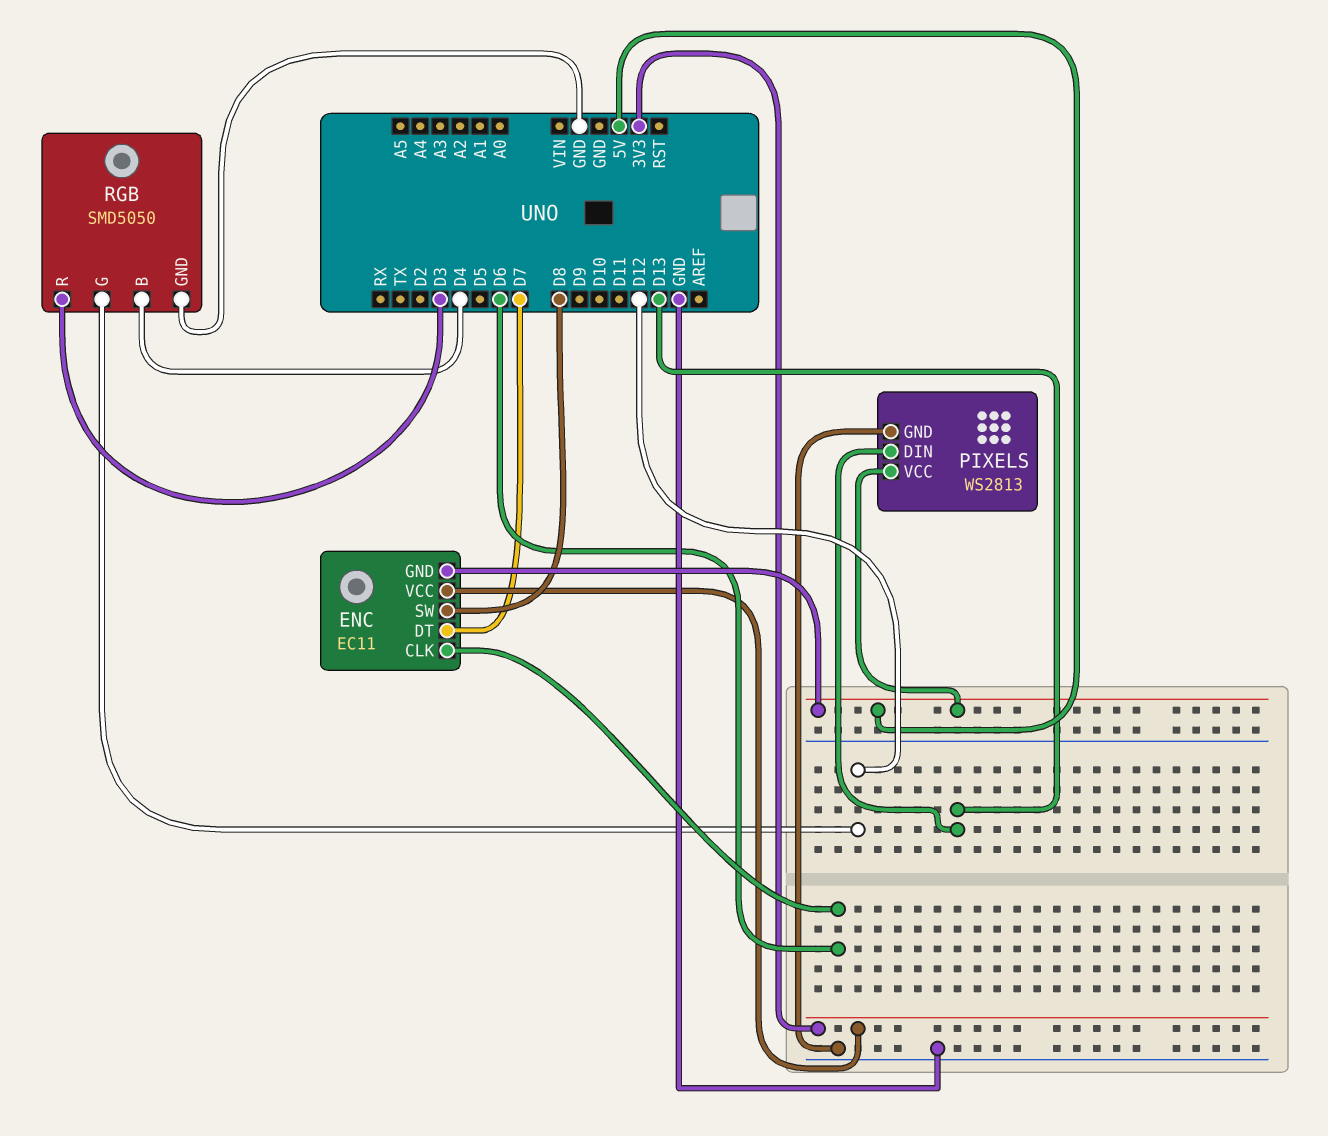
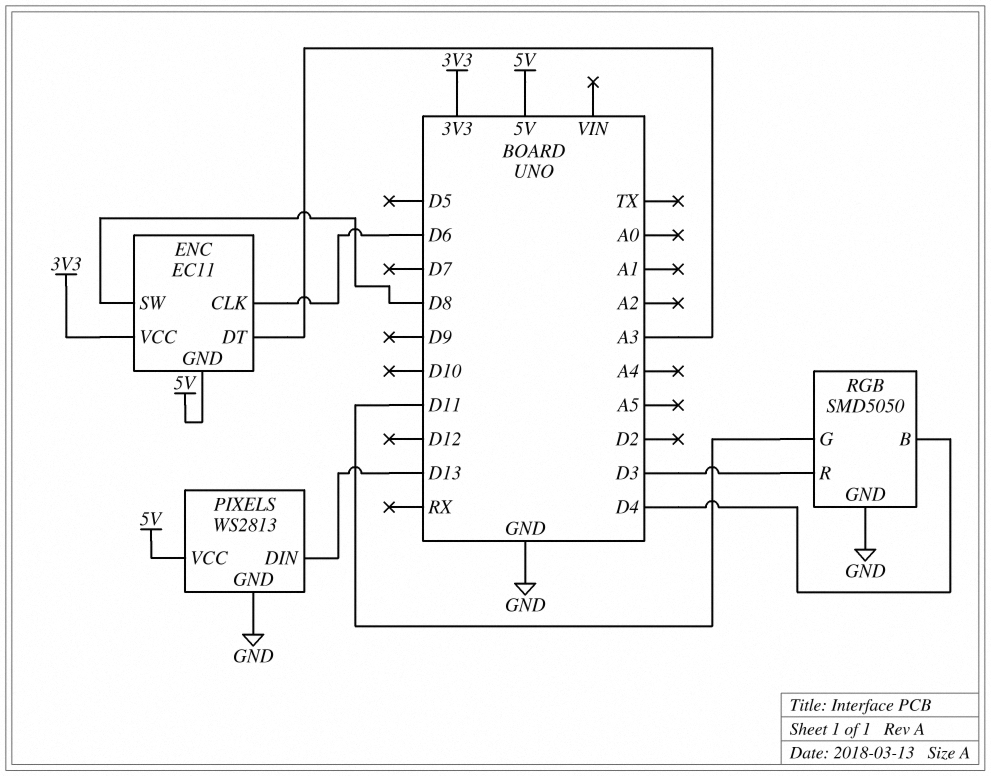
ENC pin DT: D7 -> A3
RGB pin G: D12 -> D11

